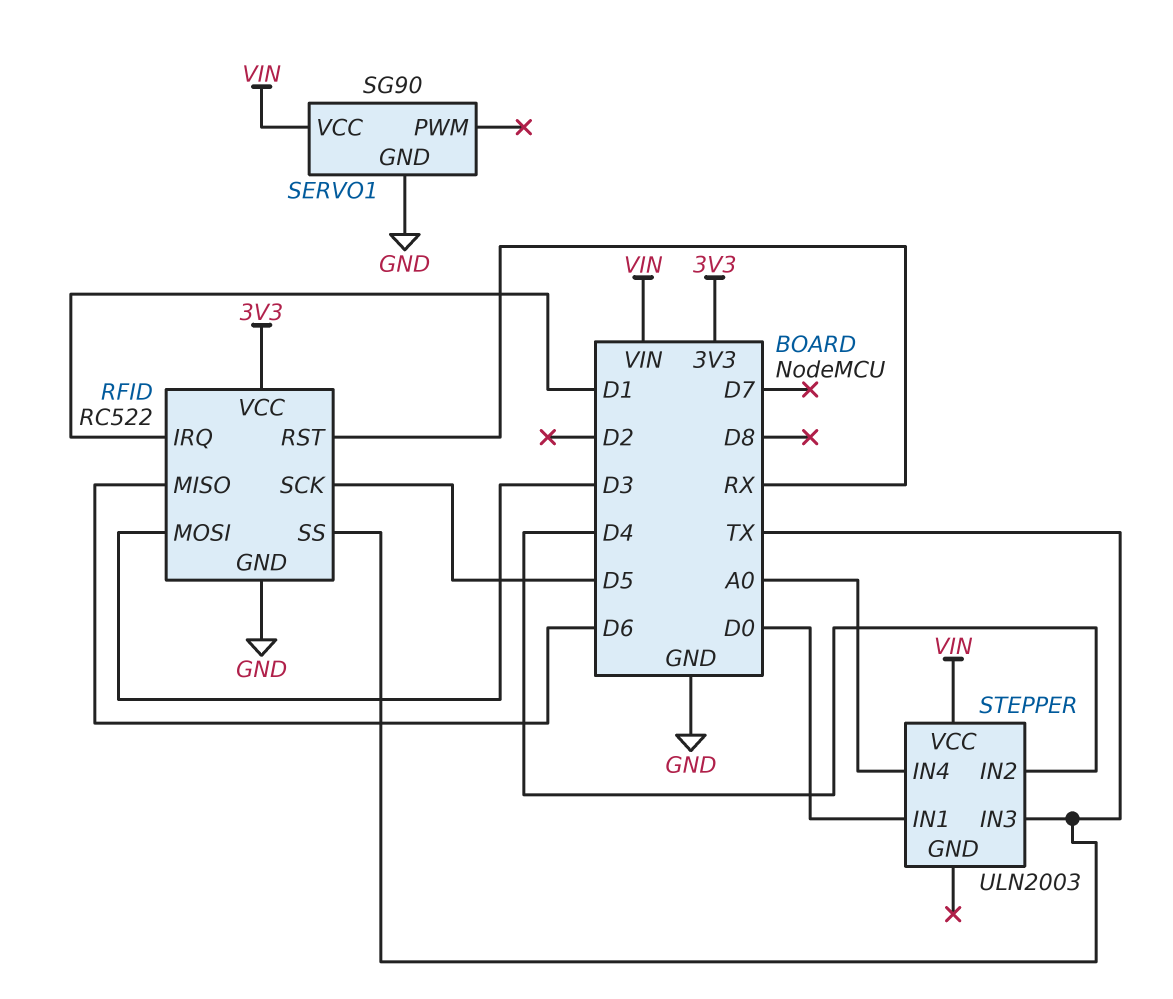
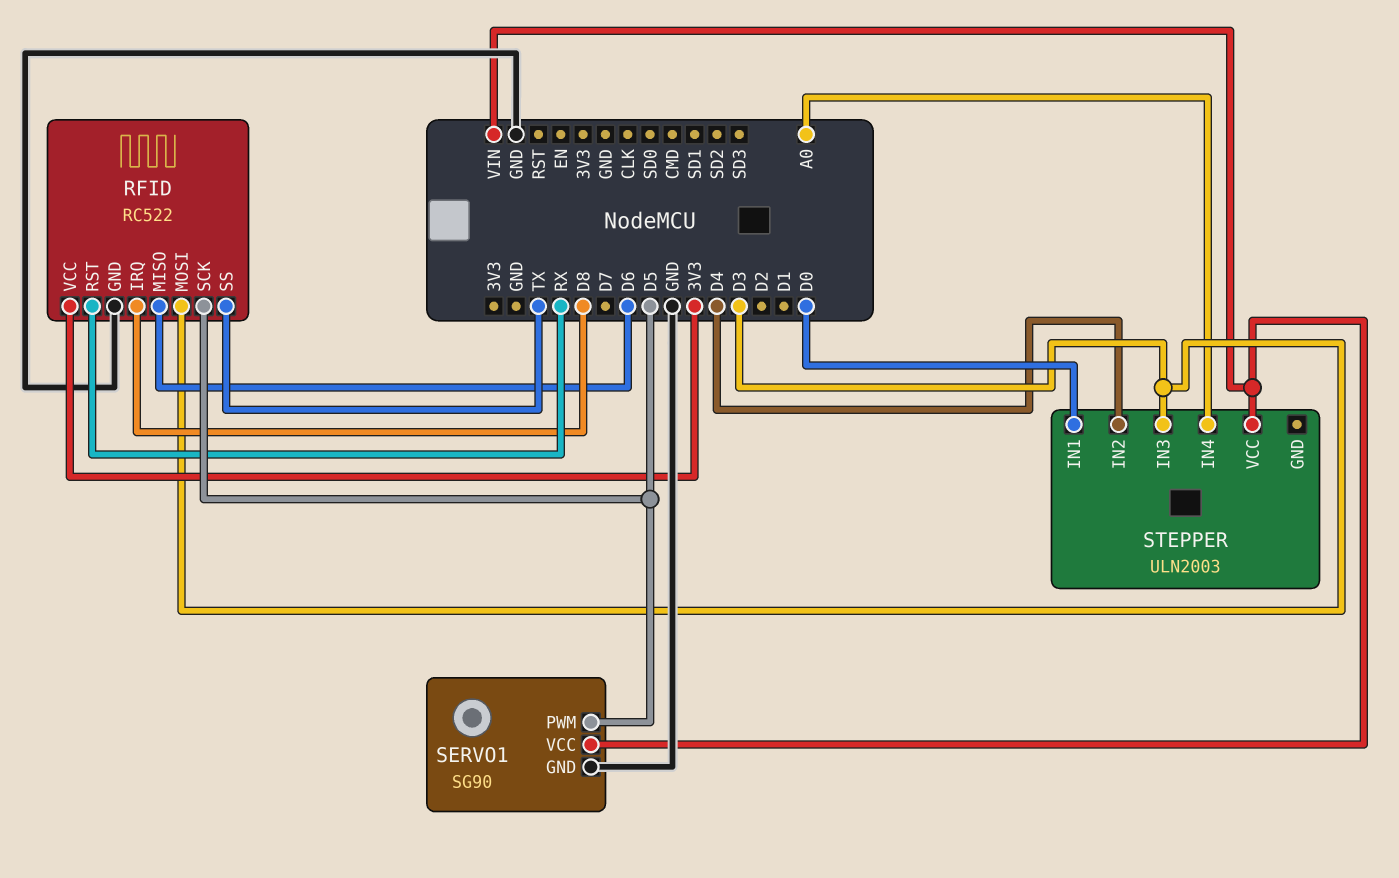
RFID pin IRQ: D1 -> D8
SERVO1 pin PWM: none -> D5
STEPPER pin IN3: TX -> D3

